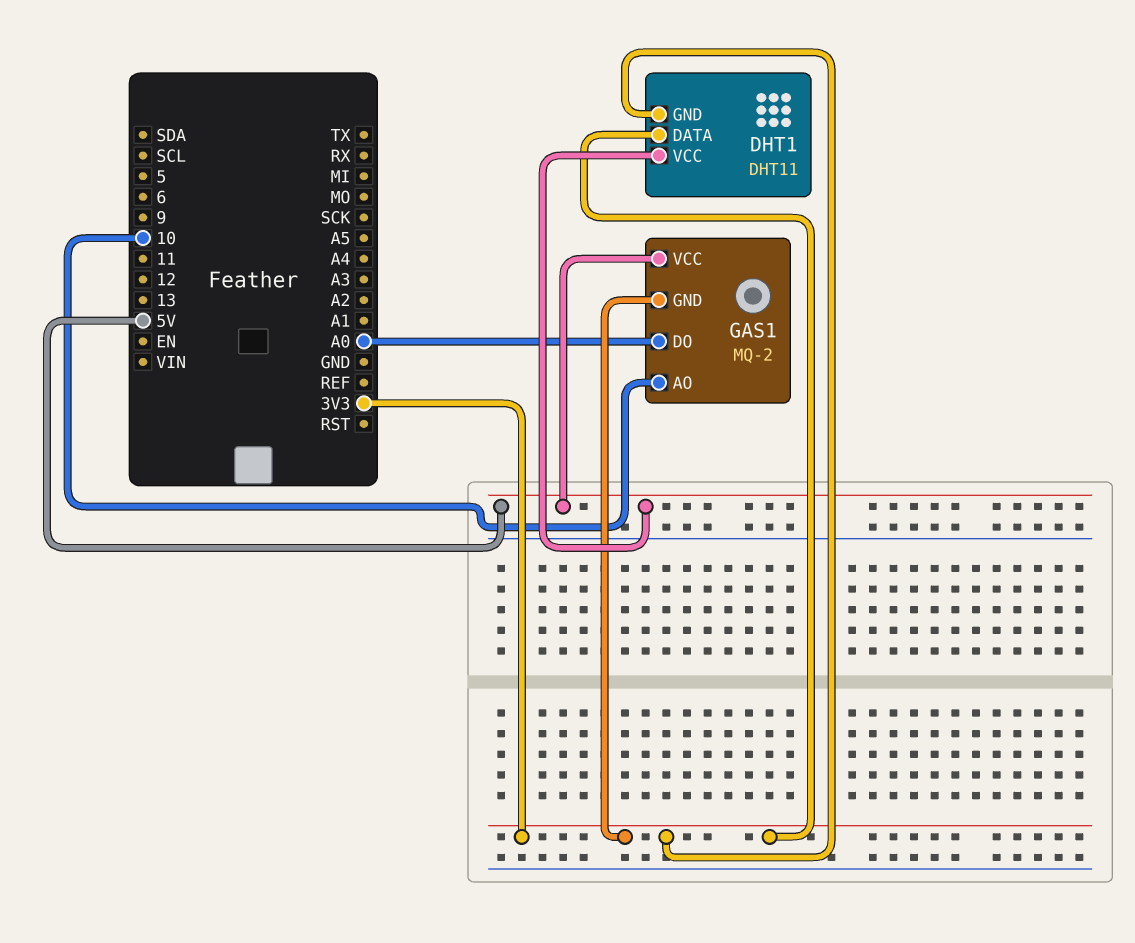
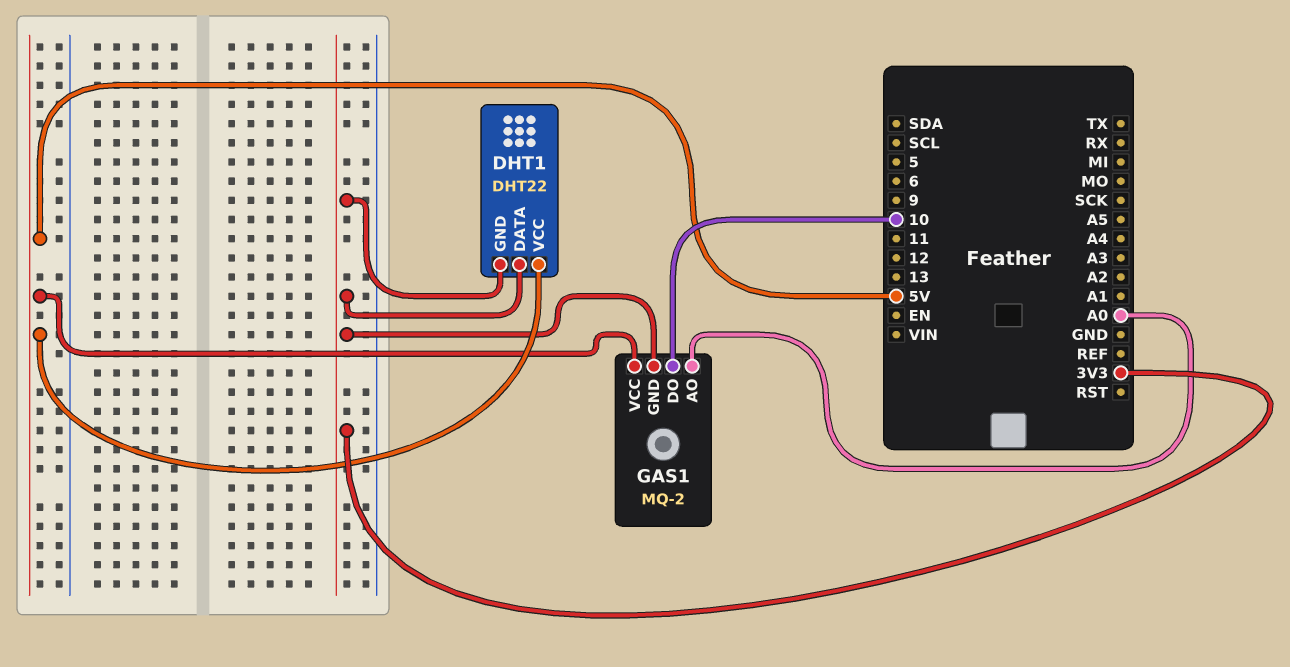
DHT1: DHT11 -> DHT22
GAS1 pin AO: 10 -> A0
GAS1 pin DO: A0 -> 10

